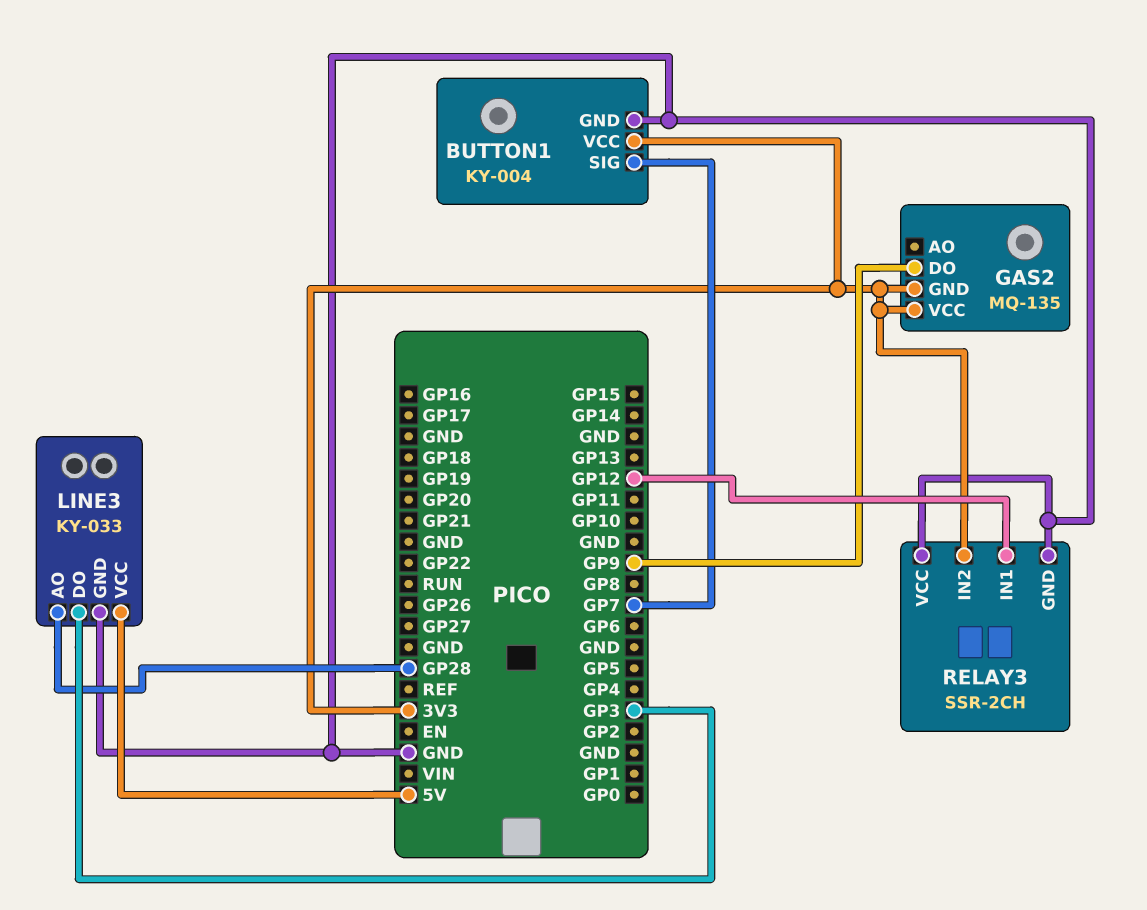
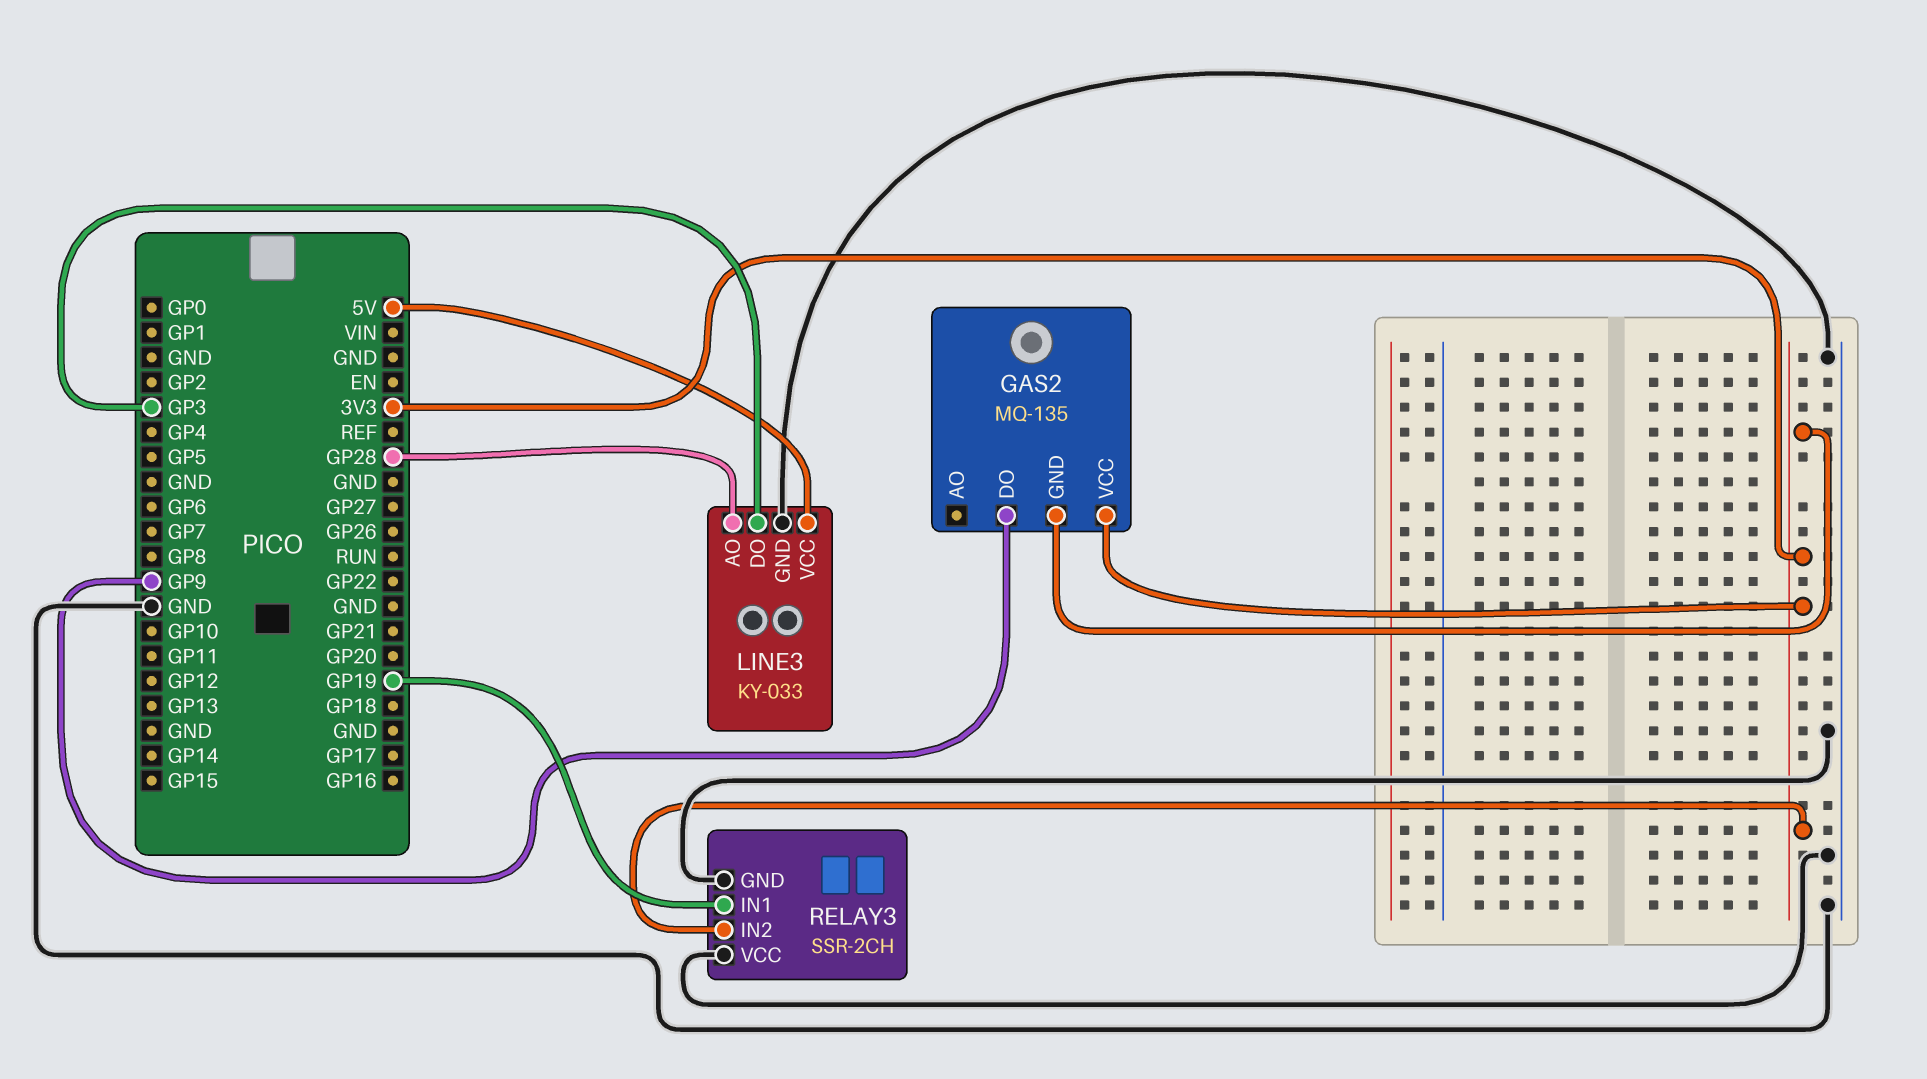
BUTTON1: KY-004 -> none
BUTTON1 pin GND: GND -> none
BUTTON1 pin SIG: GP7 -> none
BUTTON1 pin VCC: 3V3 -> none
RELAY3 pin IN1: GP12 -> GP19

